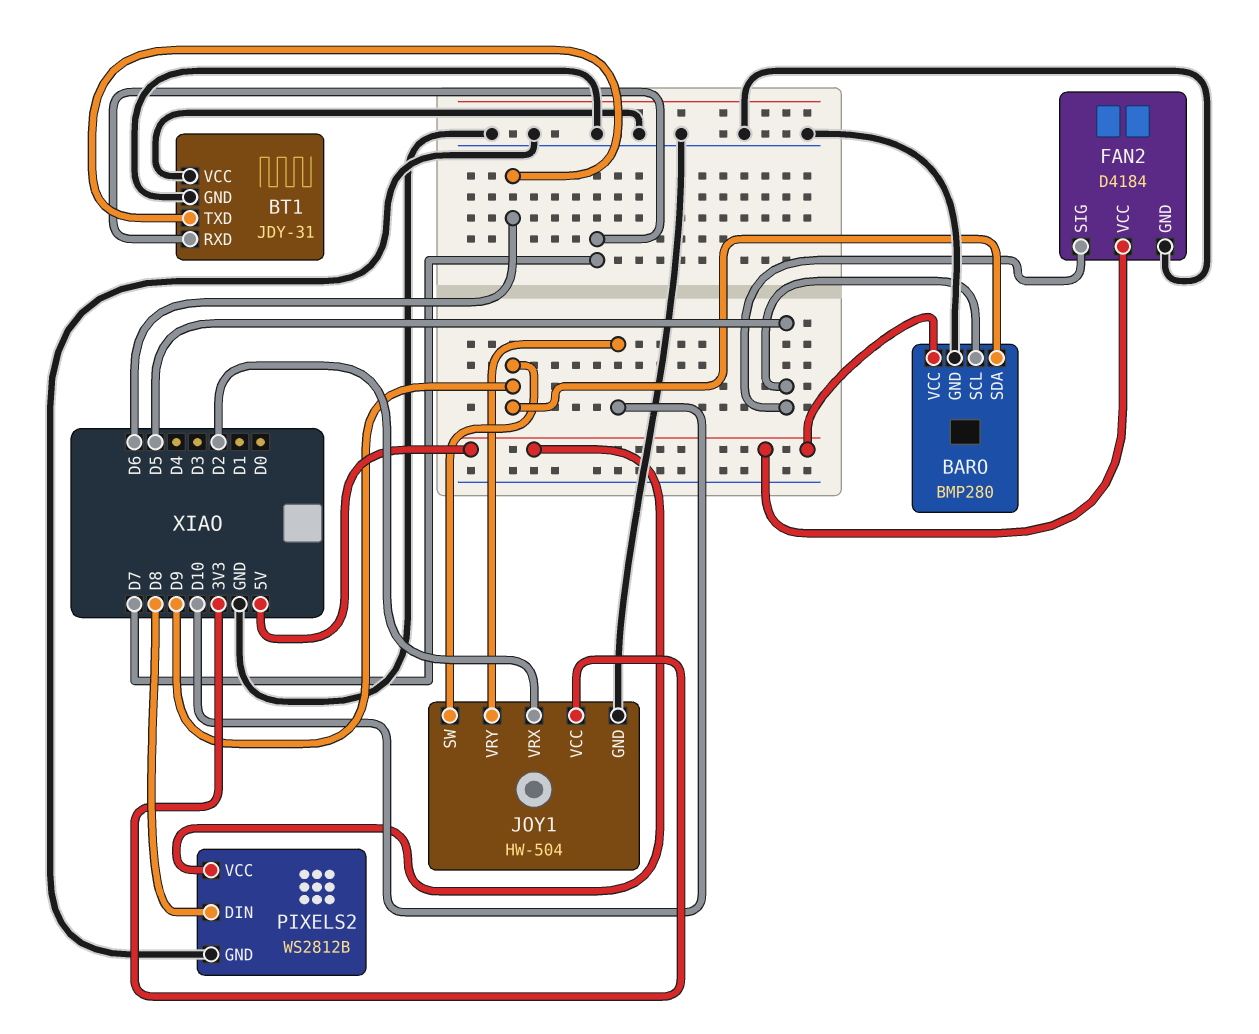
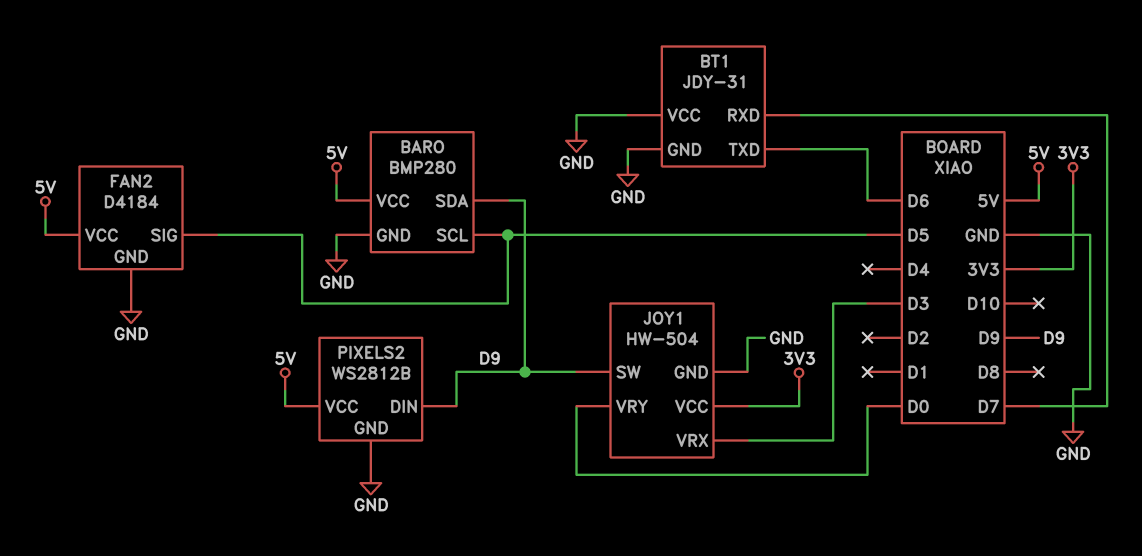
JOY1 pin VRX: D2 -> D3
JOY1 pin VRY: D10 -> D0
PIXELS2 pin DIN: D8 -> D9

